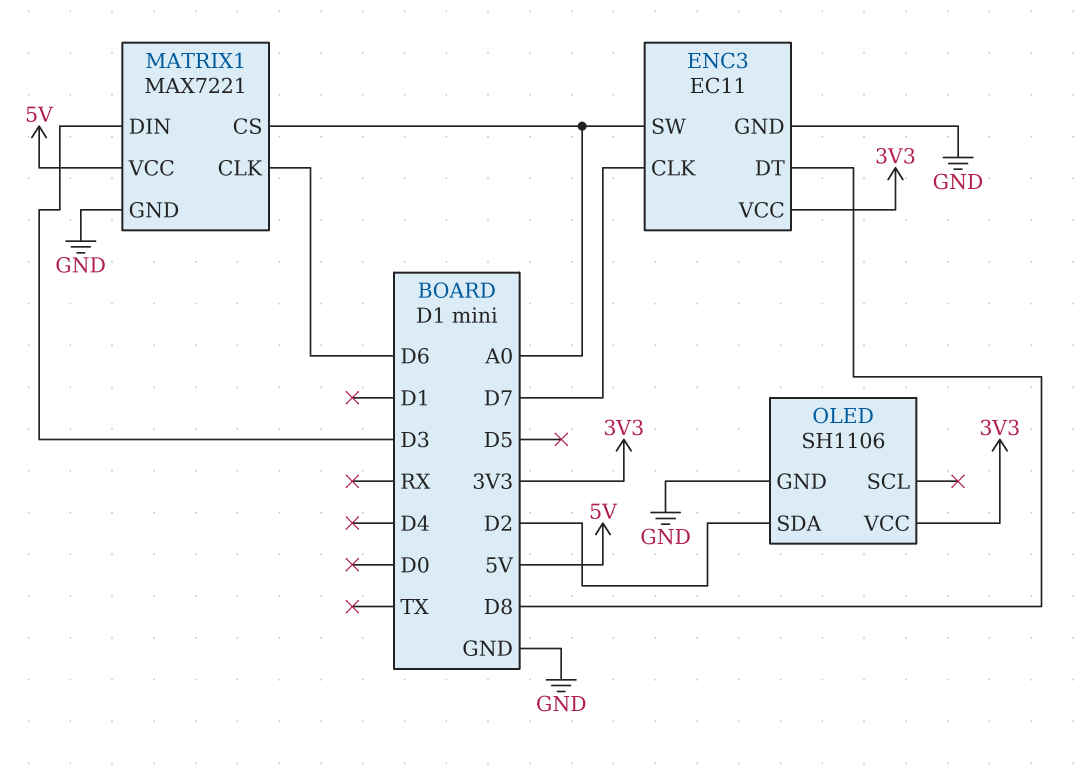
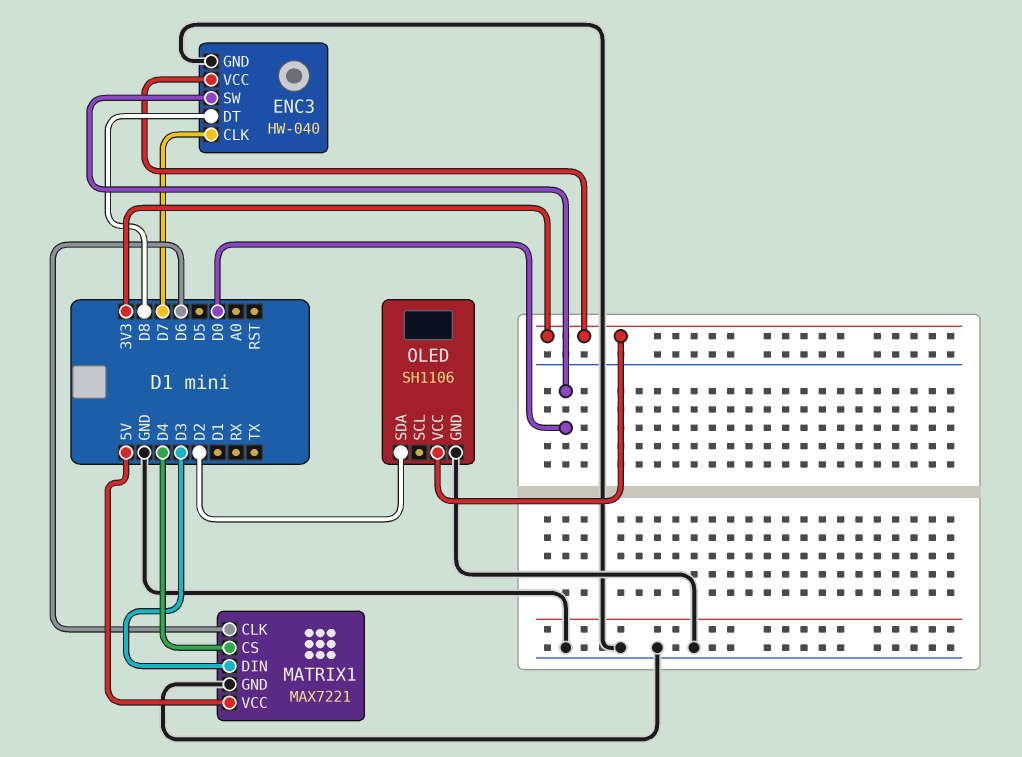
ENC3: EC11 -> HW-040
ENC3 pin SW: A0 -> D0
MATRIX1 pin CS: A0 -> D4

